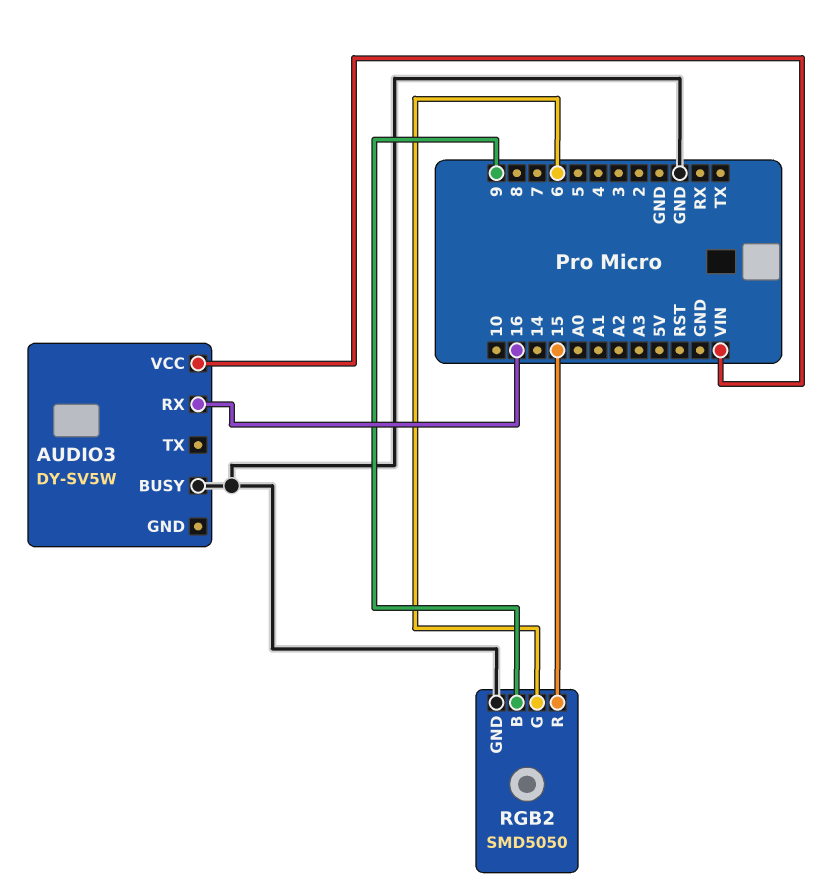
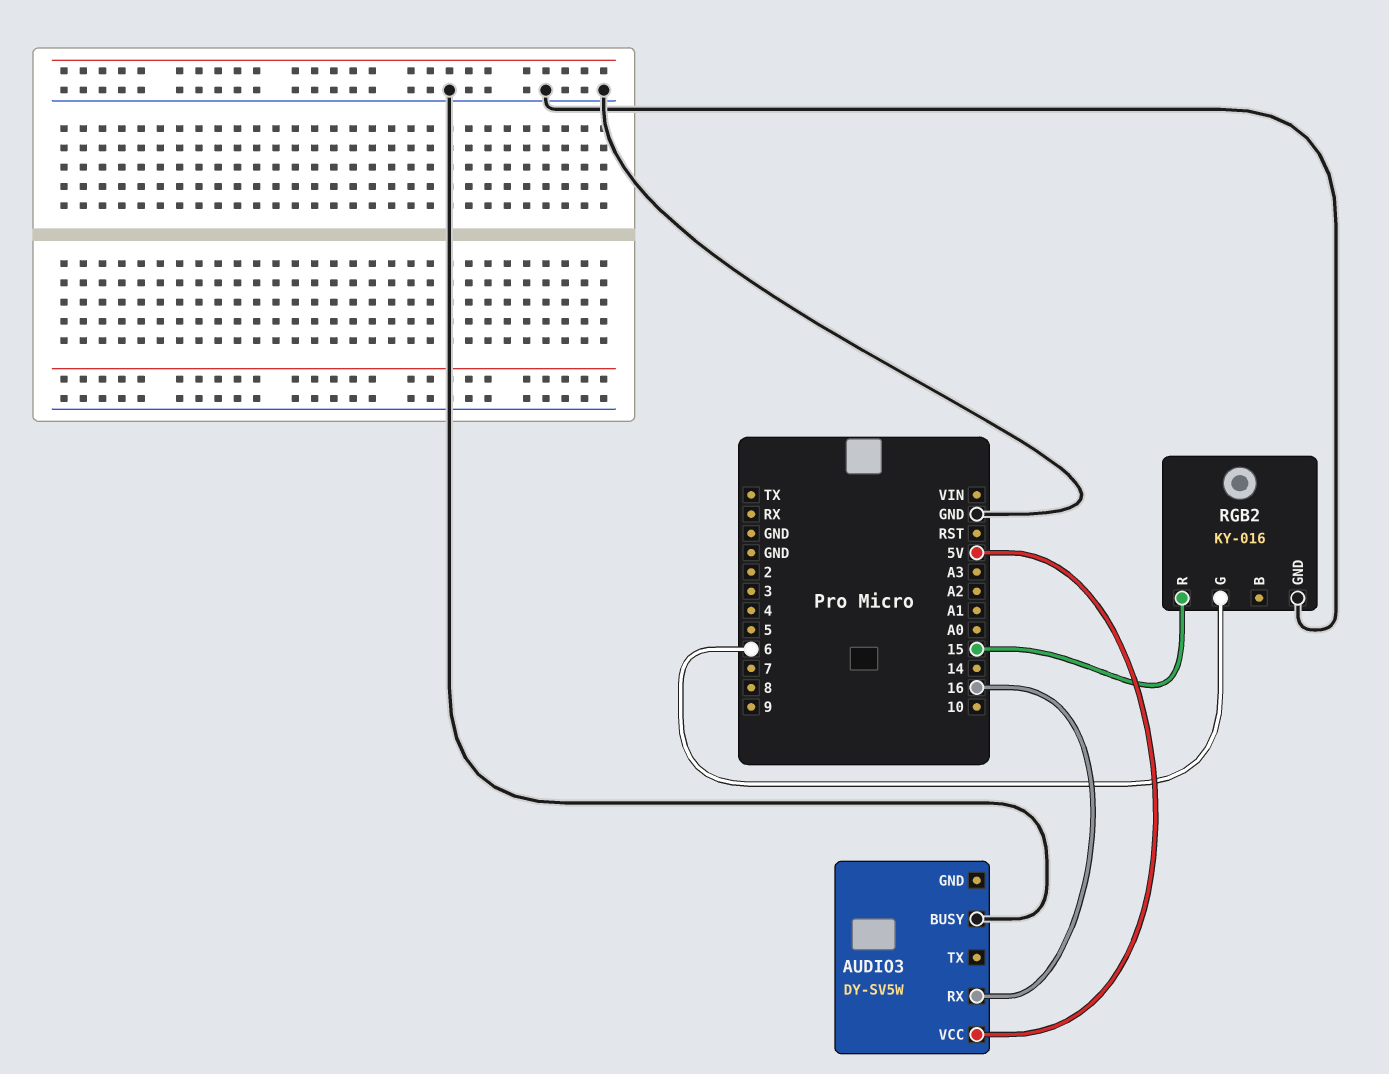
AUDIO3 pin VCC: VIN -> 5V
RGB2: SMD5050 -> KY-016
RGB2 pin B: 9 -> none

